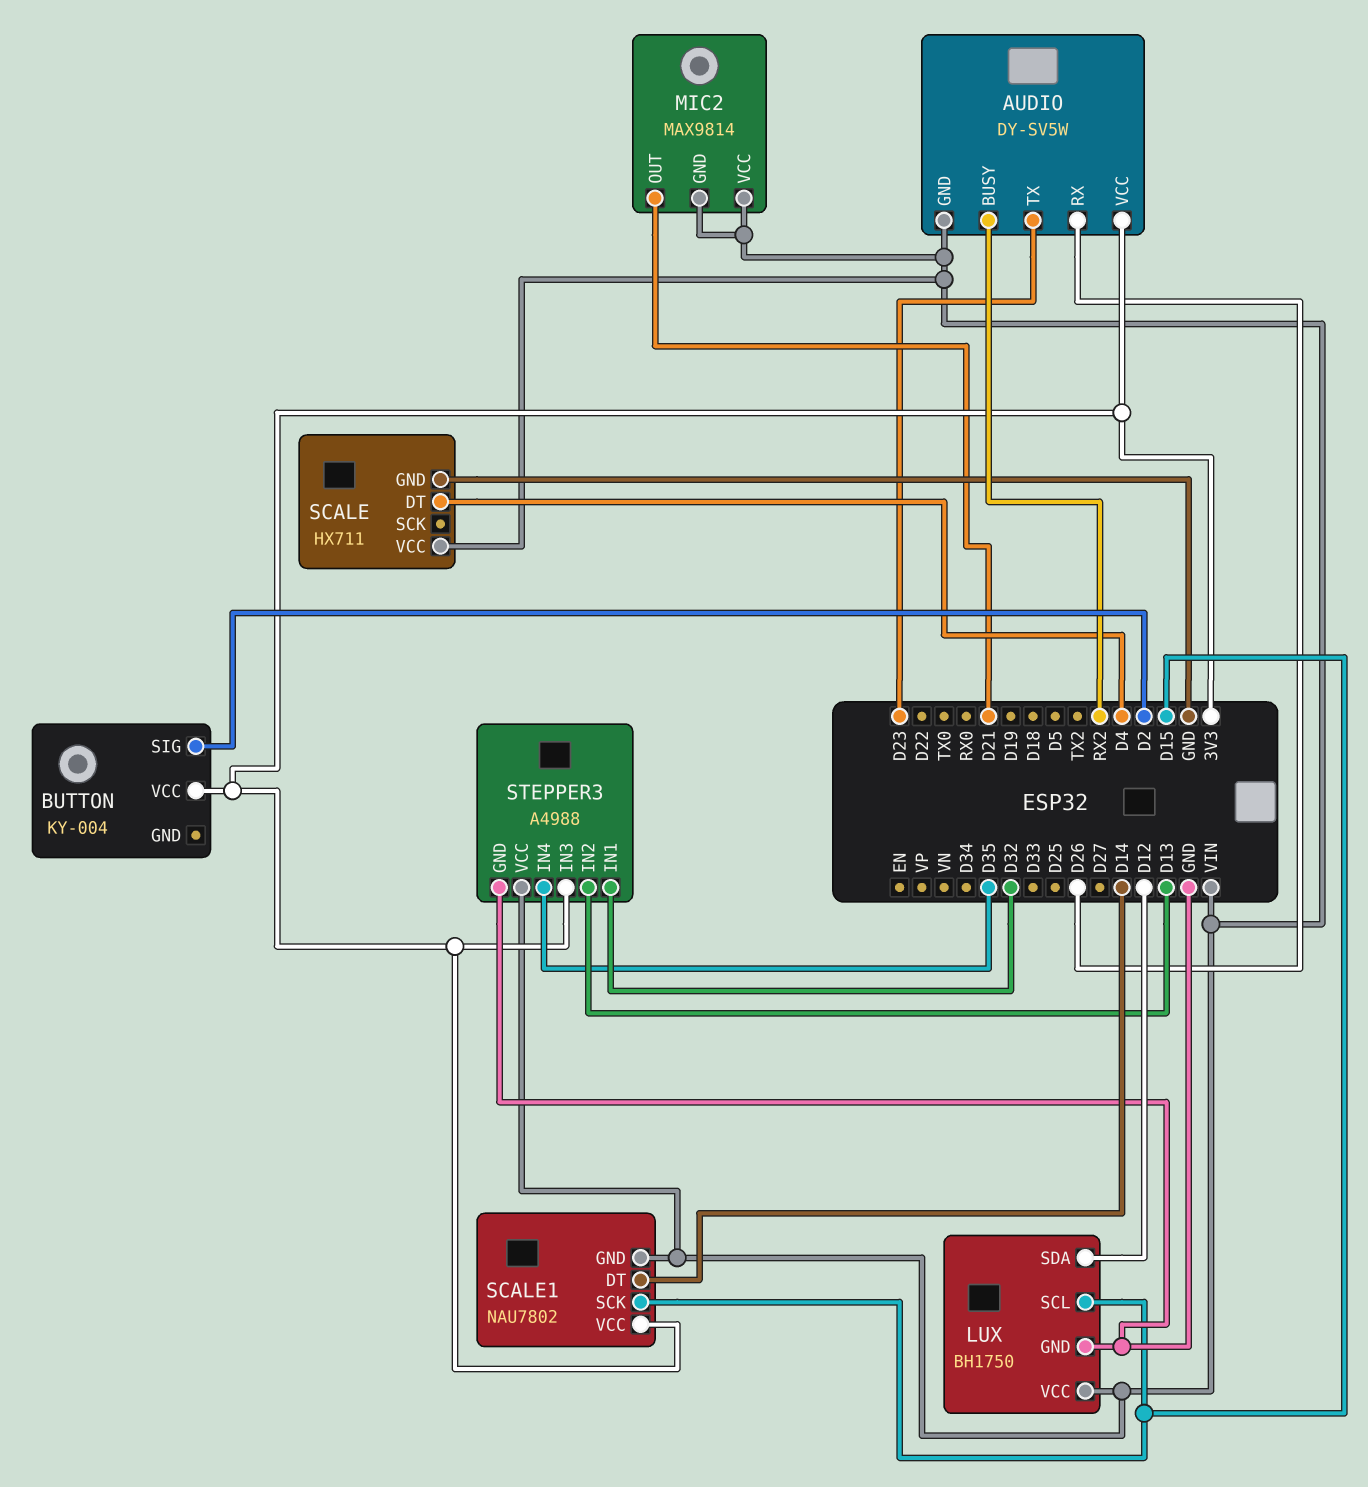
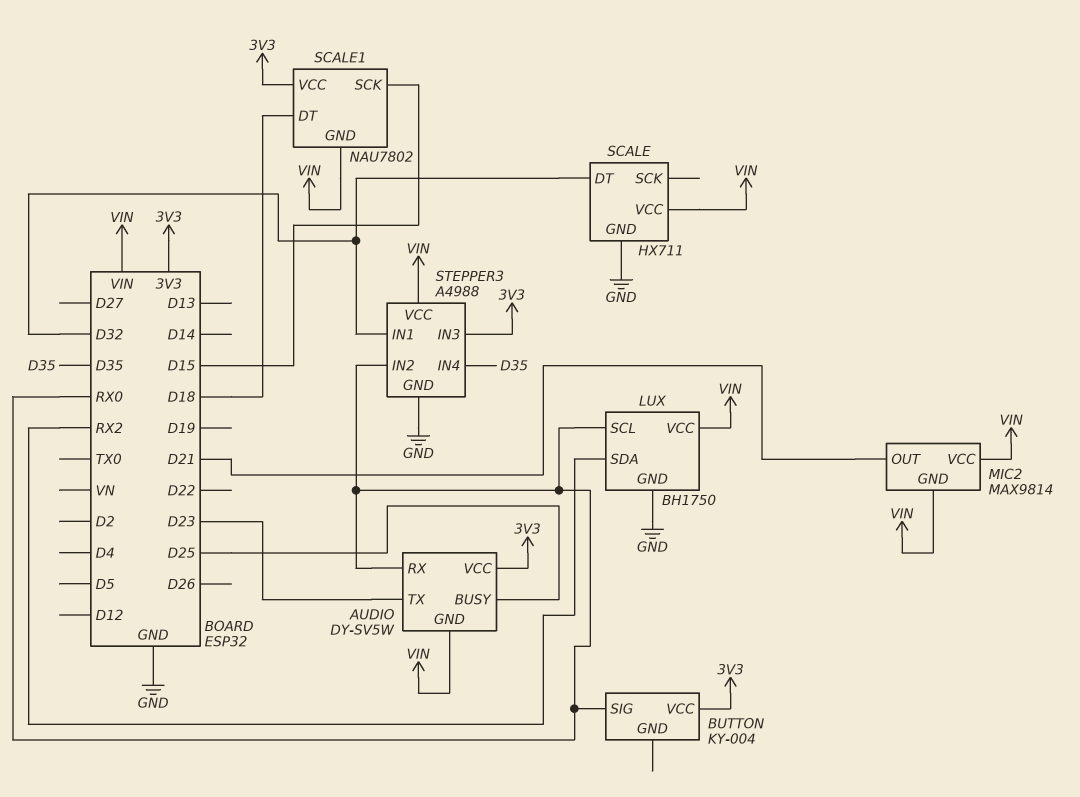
AUDIO pin BUSY: RX2 -> D25
AUDIO pin RX: D26 -> RX0
BUTTON pin SIG: D2 -> RX0
LUX pin SCL: D15 -> RX0
LUX pin SDA: D12 -> RX2
SCALE pin DT: D4 -> D32
SCALE1 pin DT: D14 -> D18
STEPPER3 pin IN2: D13 -> RX0

